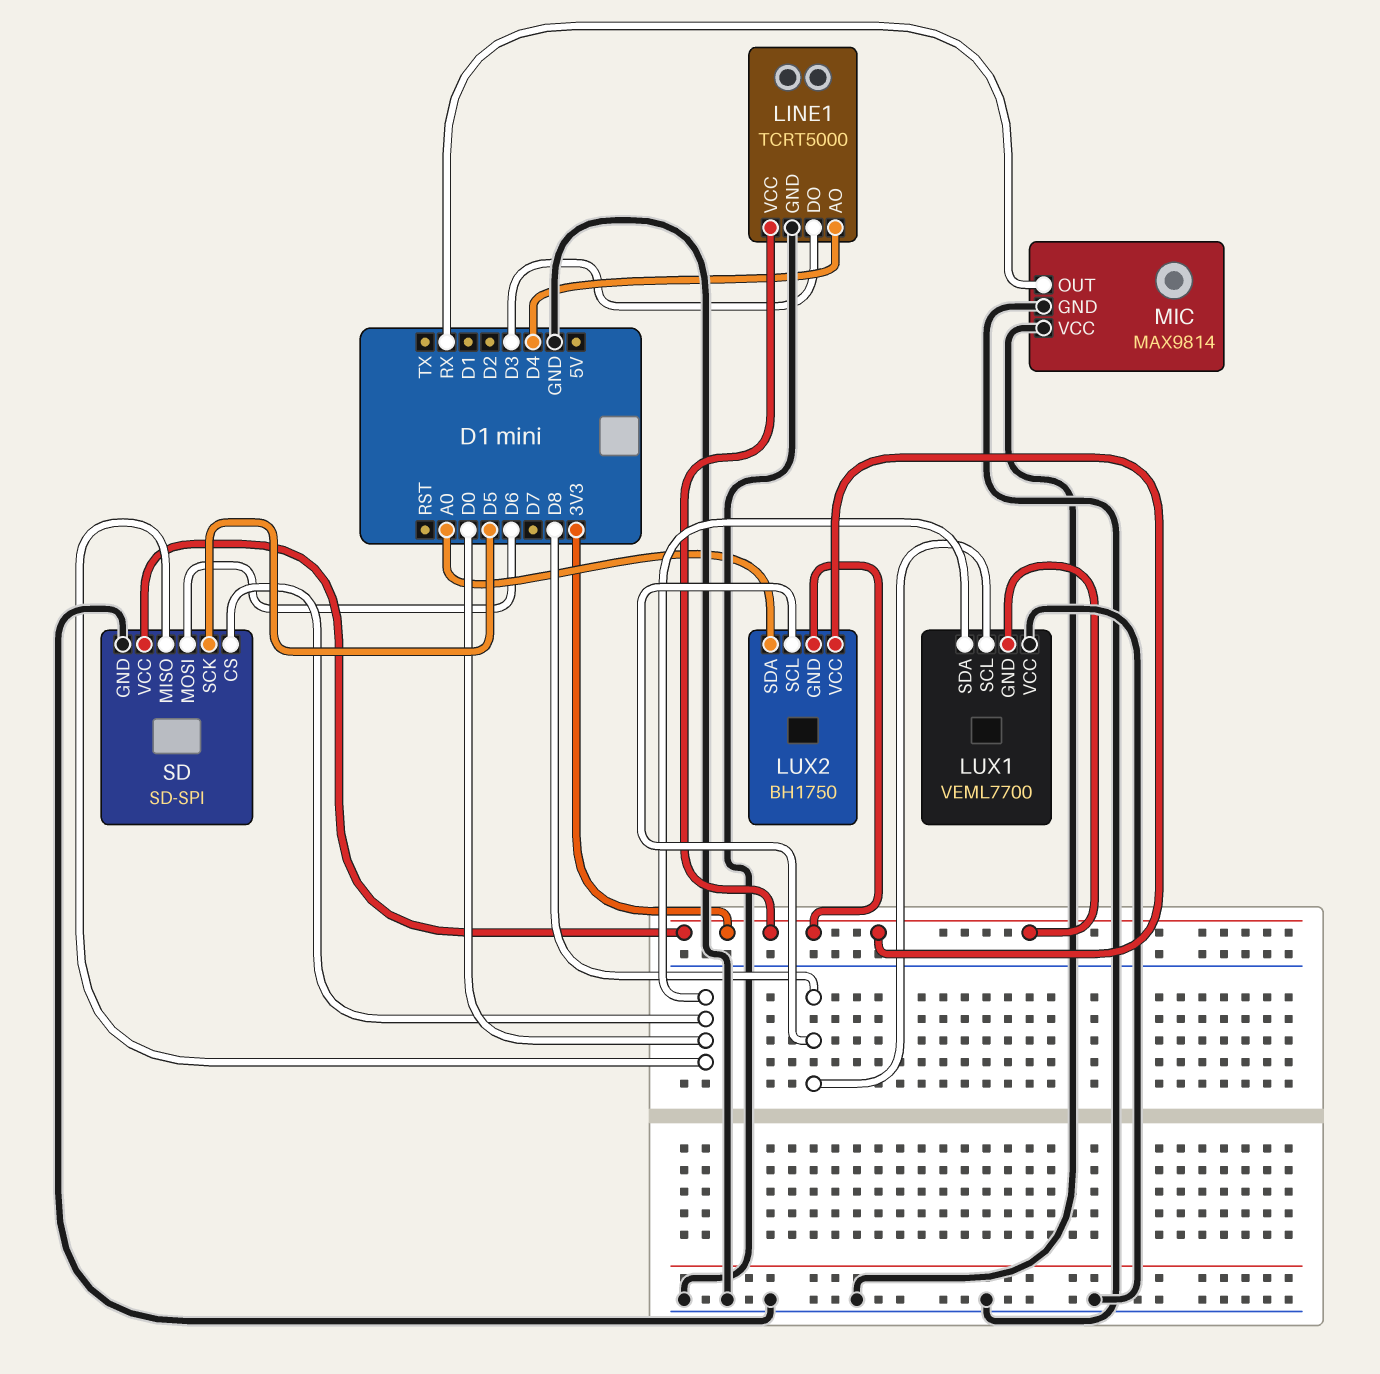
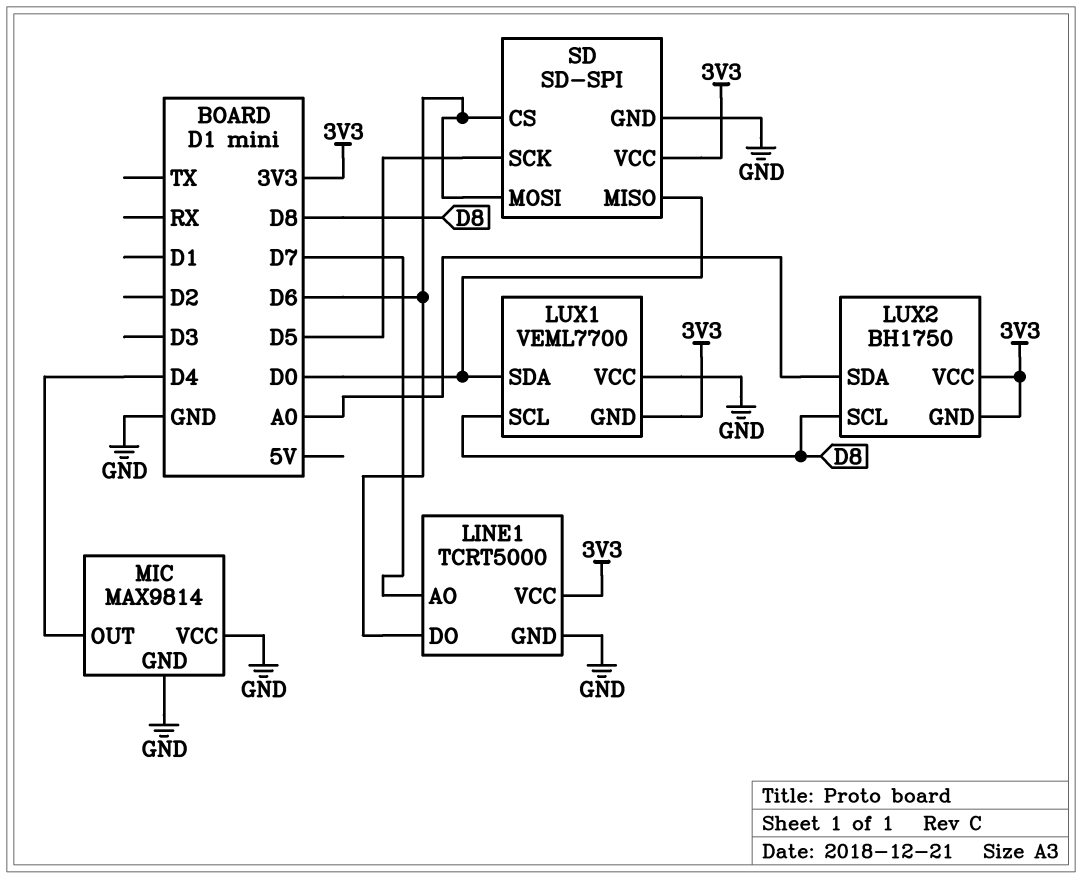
LINE1 pin AO: D4 -> D7
LINE1 pin DO: D3 -> D6
MIC pin OUT: RX -> D4
SD pin CS: D0 -> D6

